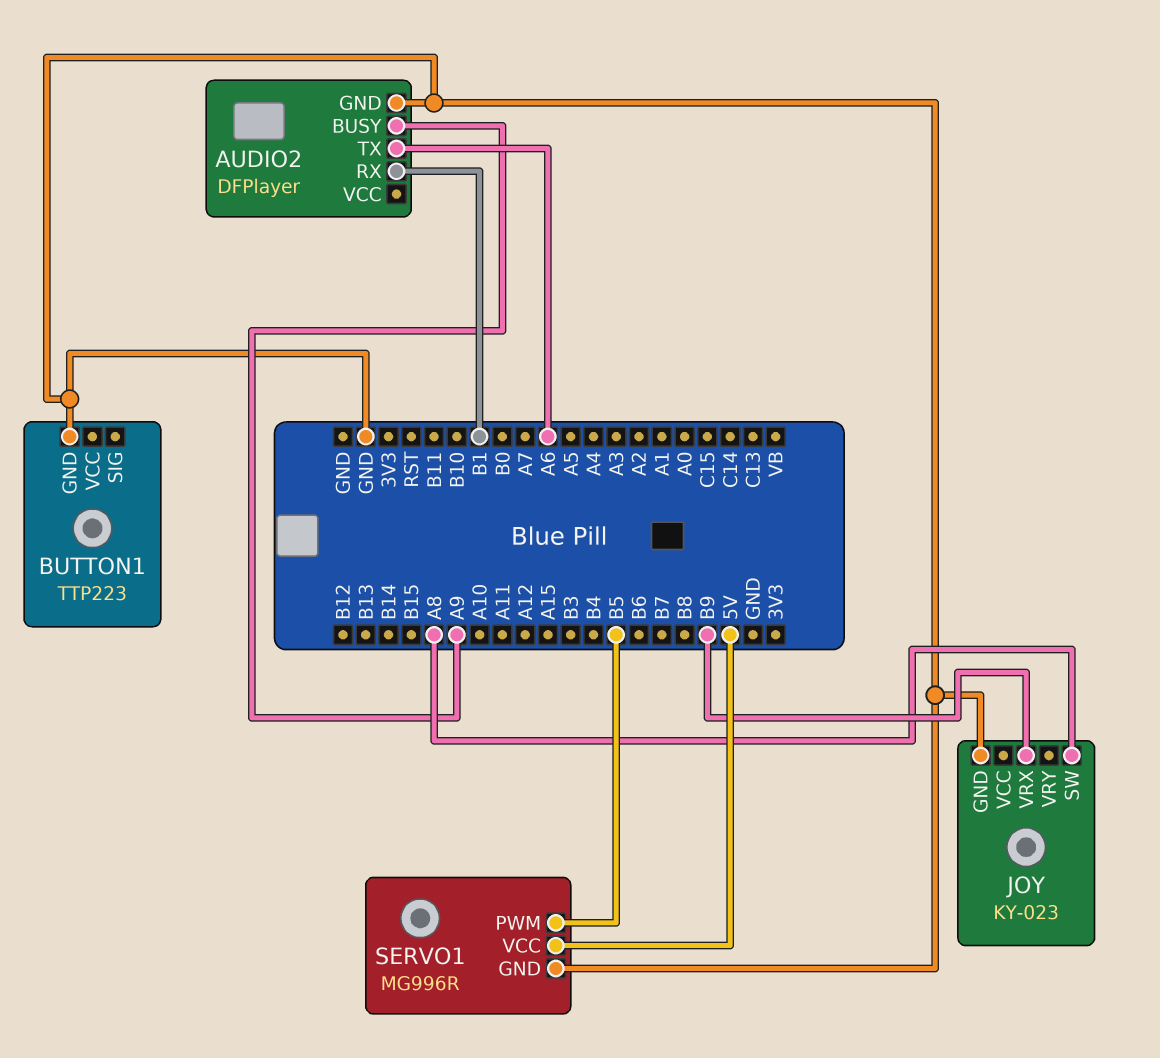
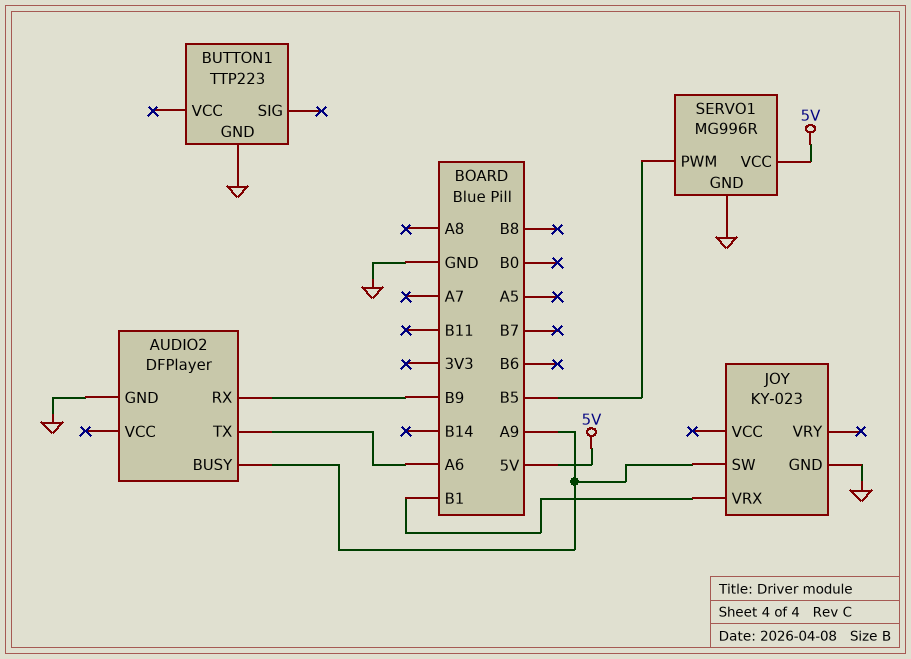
AUDIO2 pin RX: B1 -> B9
JOY pin SW: A8 -> A9
JOY pin VRX: B9 -> B1

